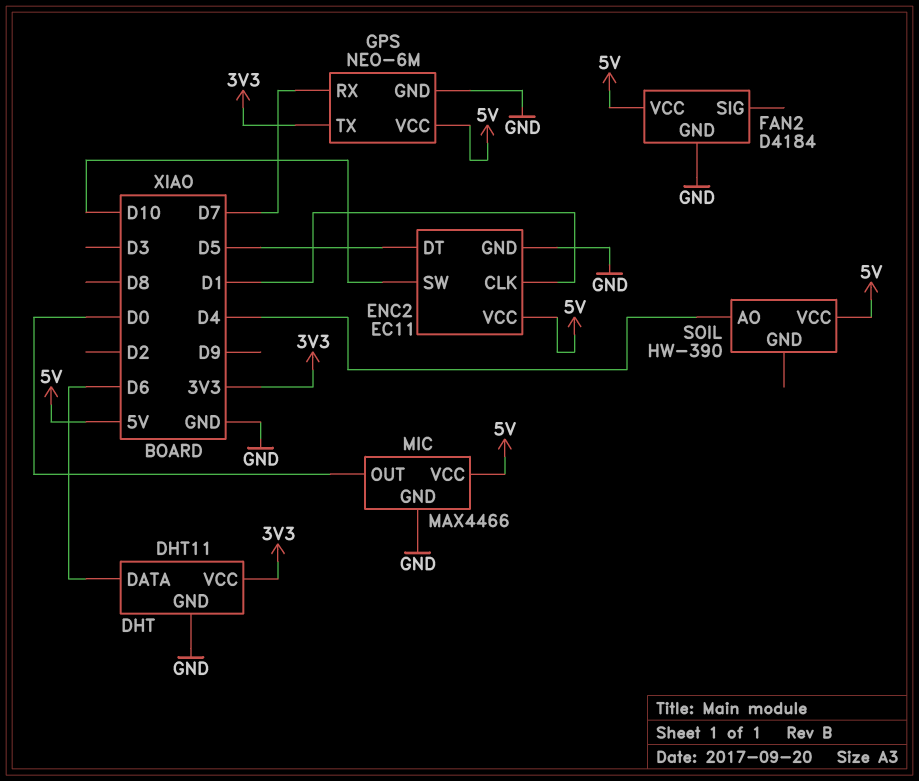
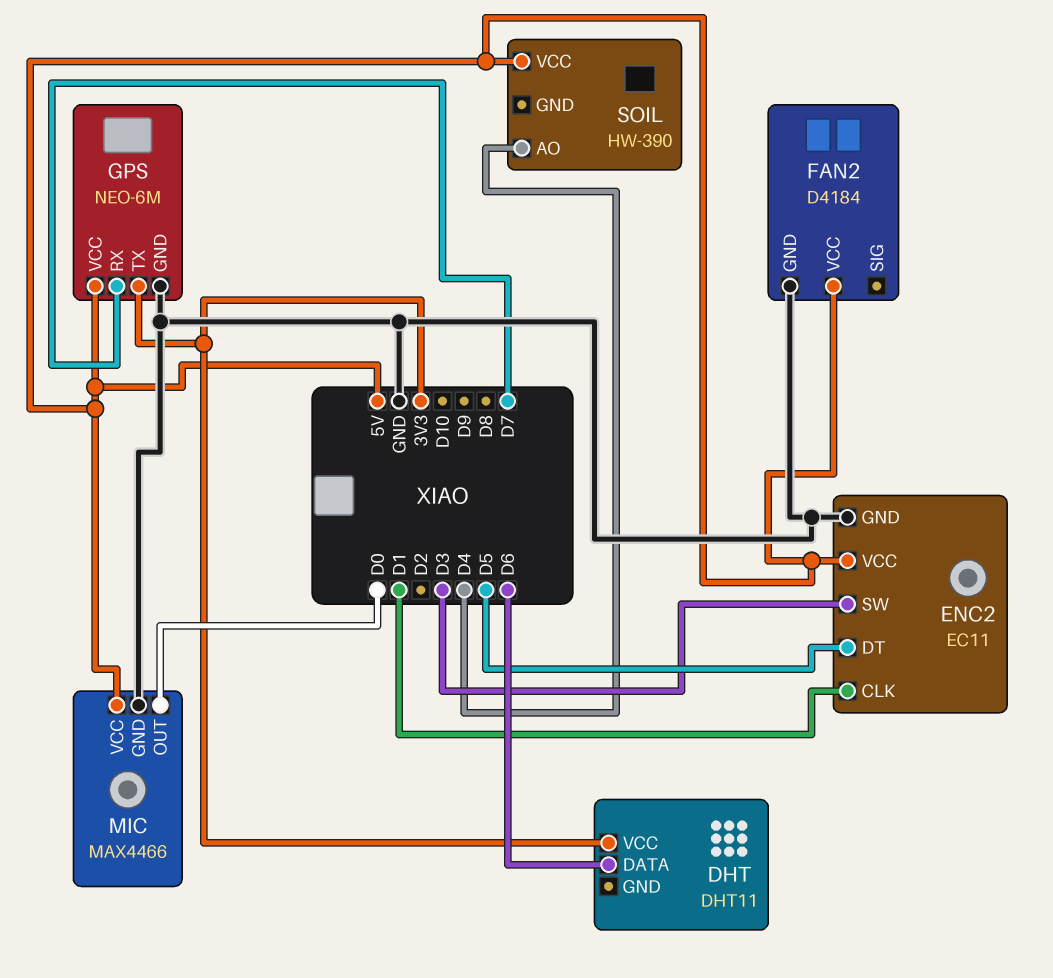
DHT pin GND: GND -> none
ENC2 pin SW: D10 -> D3

